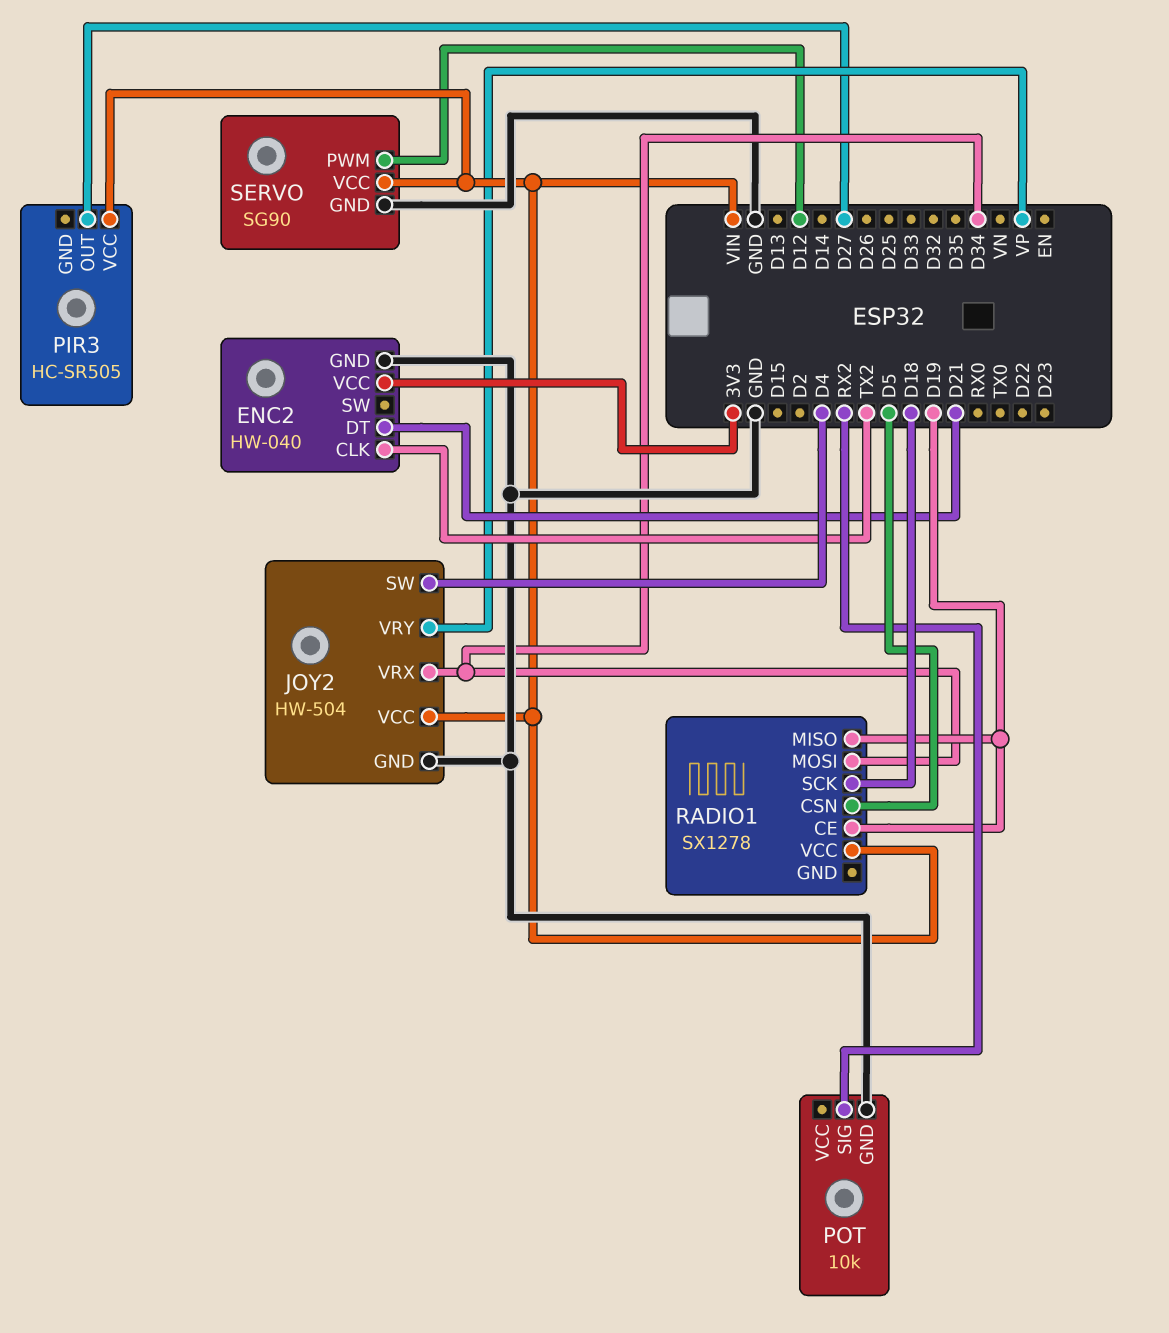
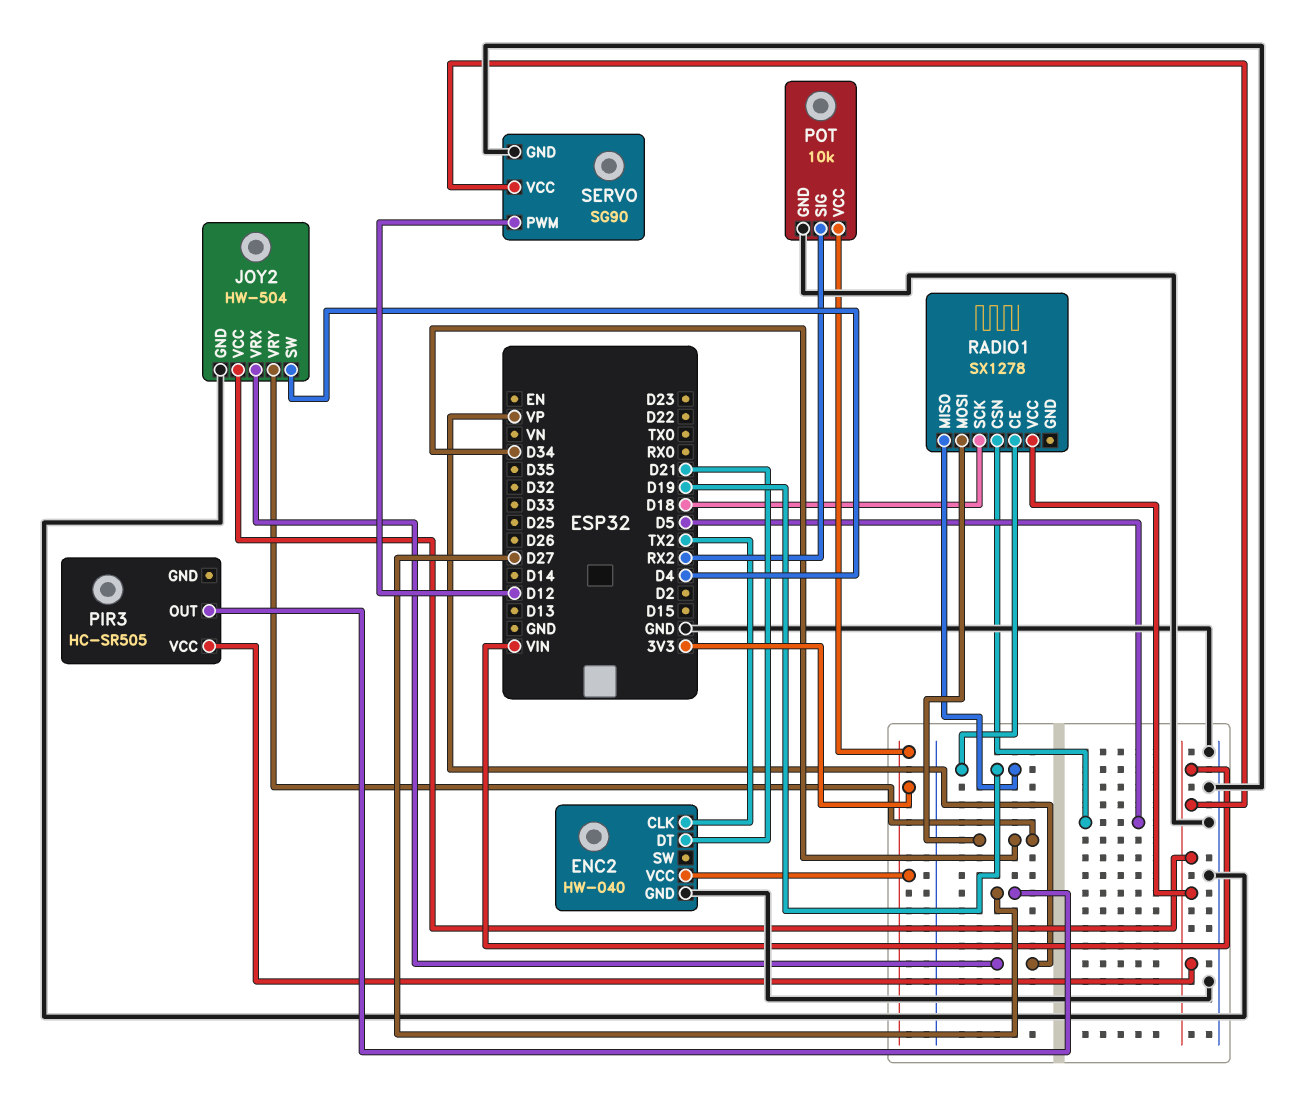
JOY2 pin VRX: D34 -> VP
JOY2 pin VRY: VP -> D34
POT pin VCC: none -> 3V3

